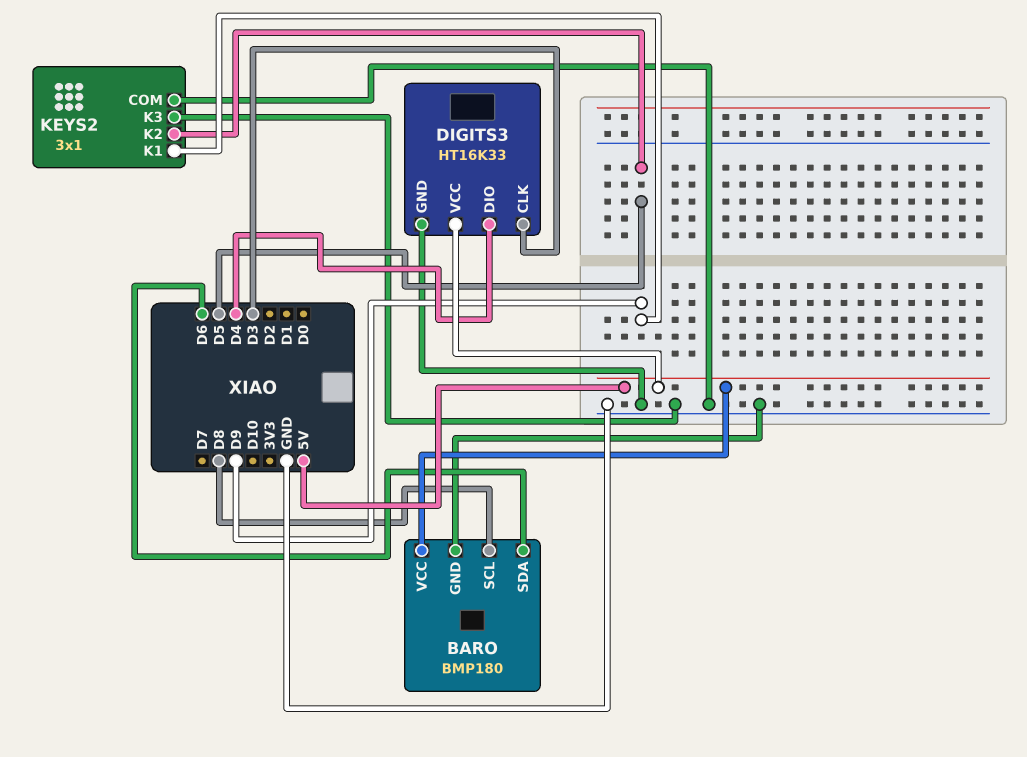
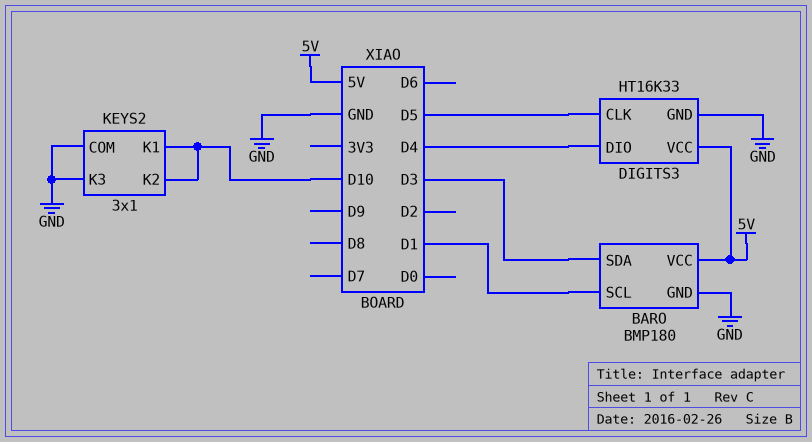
BARO pin SCL: D8 -> D1
BARO pin SDA: D6 -> D3
DIGITS3 pin CLK: D3 -> D5
KEYS2 pin K1: D9 -> D10
KEYS2 pin K2: D5 -> D10

